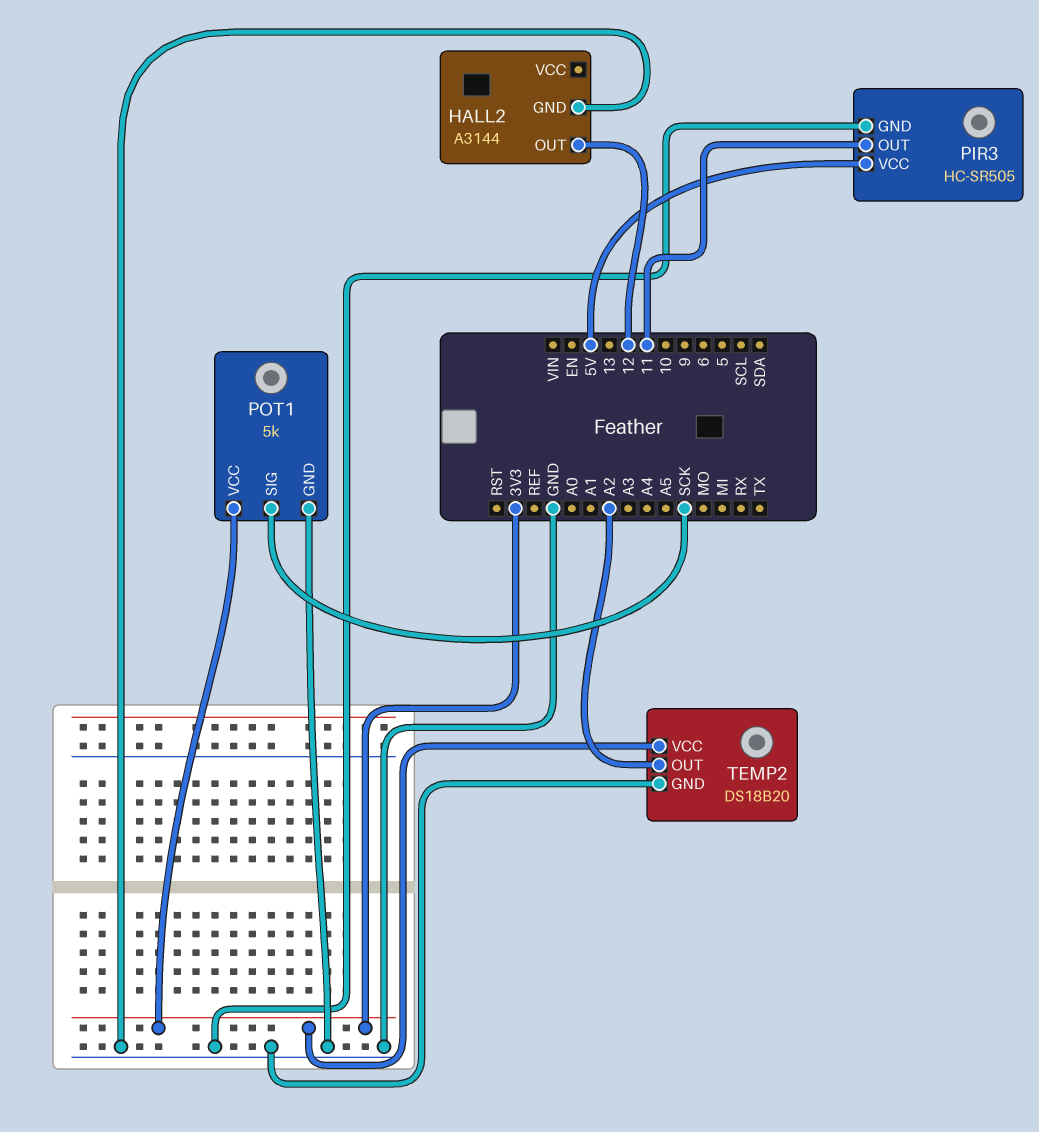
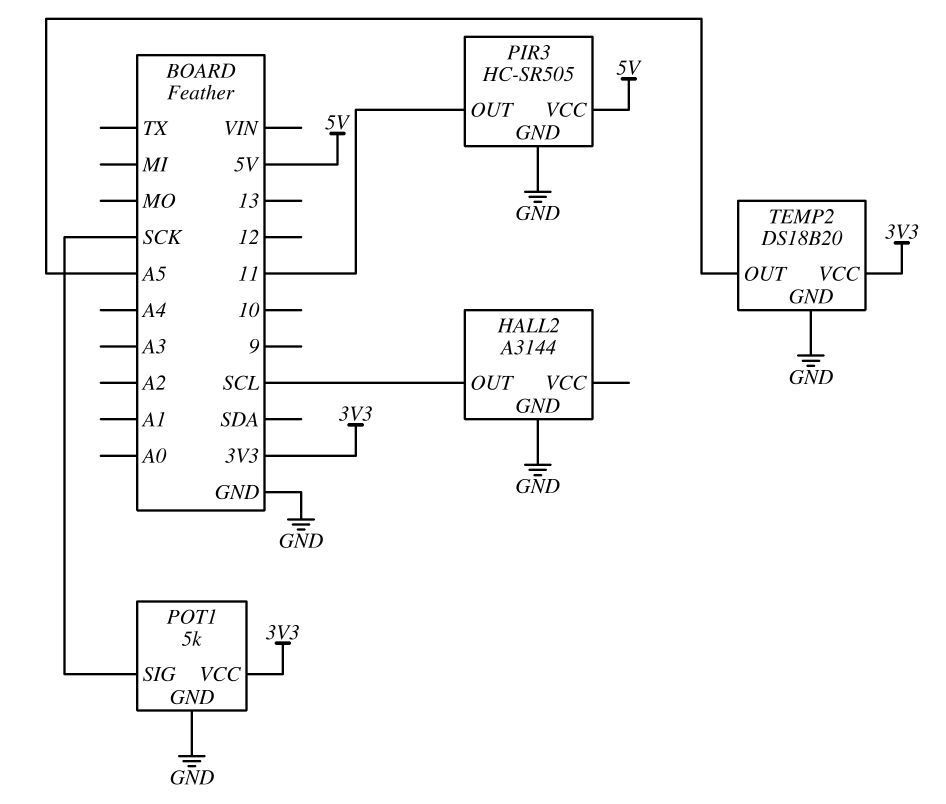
HALL2 pin OUT: 12 -> SCL
TEMP2 pin OUT: A2 -> A5

